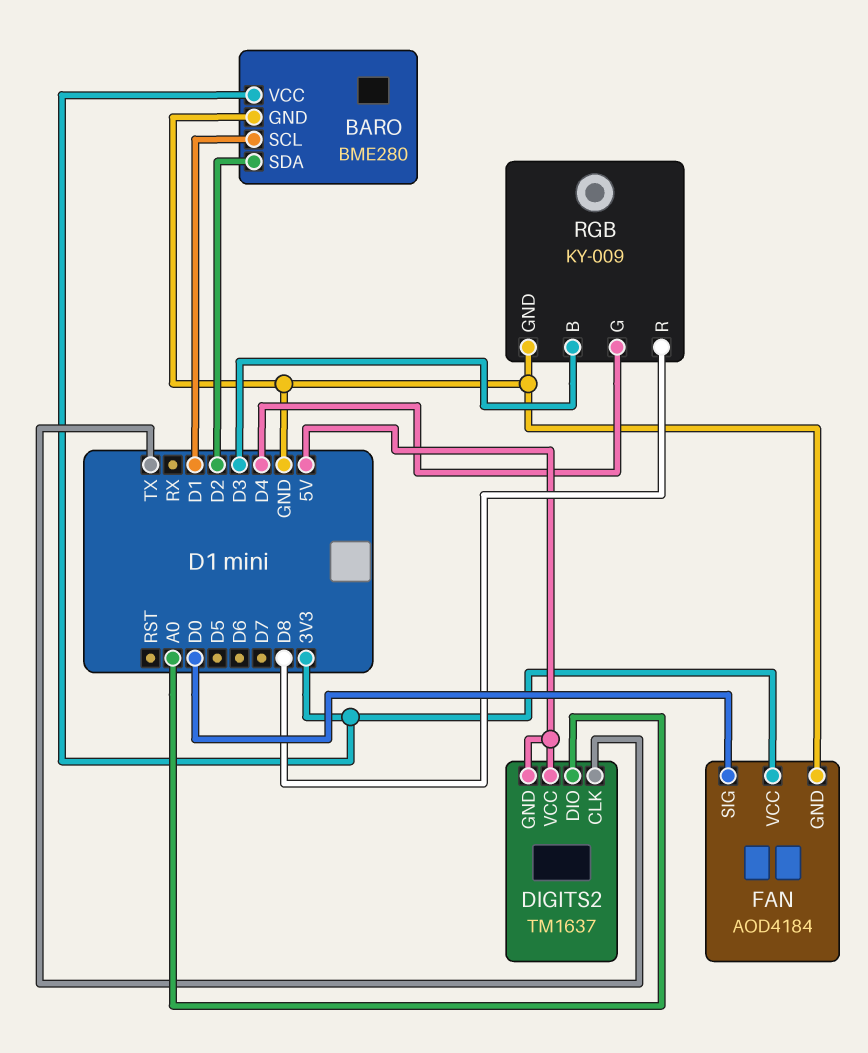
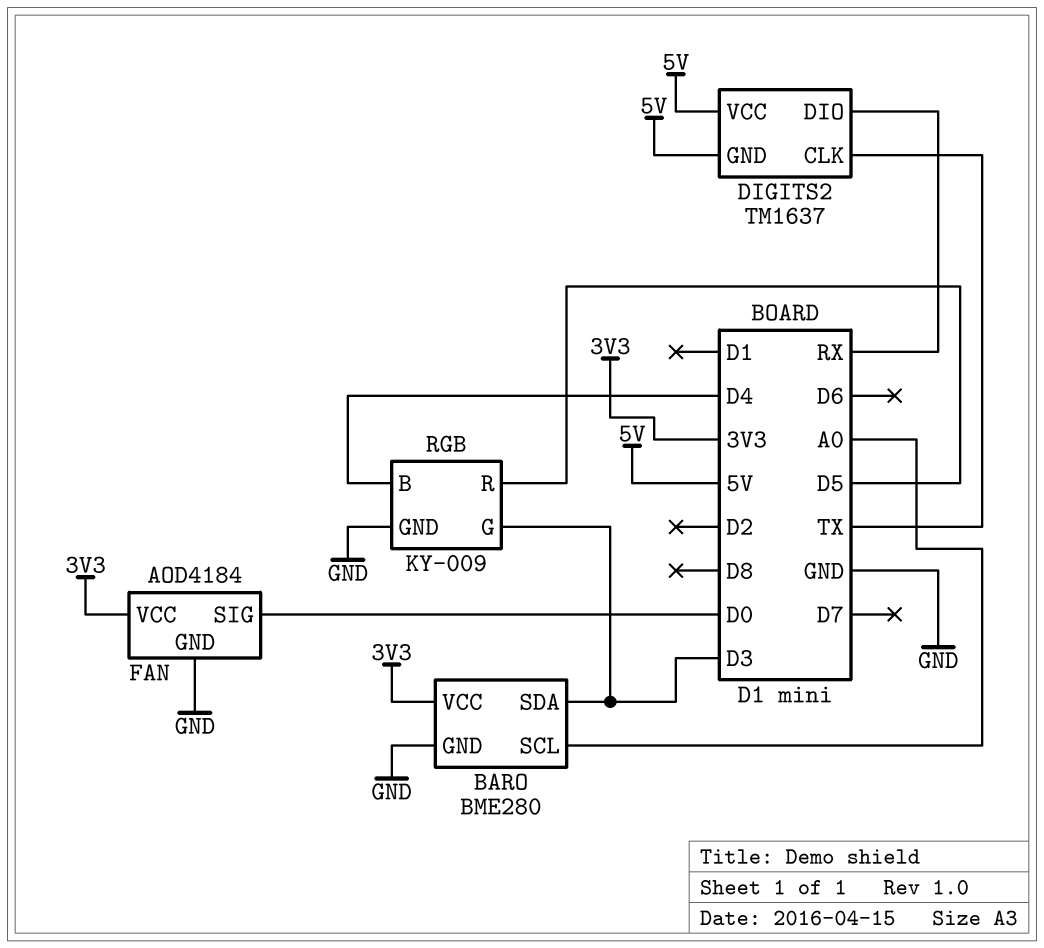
BARO pin SCL: D1 -> A0
BARO pin SDA: D2 -> D3
DIGITS2 pin DIO: A0 -> RX
RGB pin B: D3 -> D4
RGB pin G: D4 -> D3
RGB pin R: D8 -> D5

